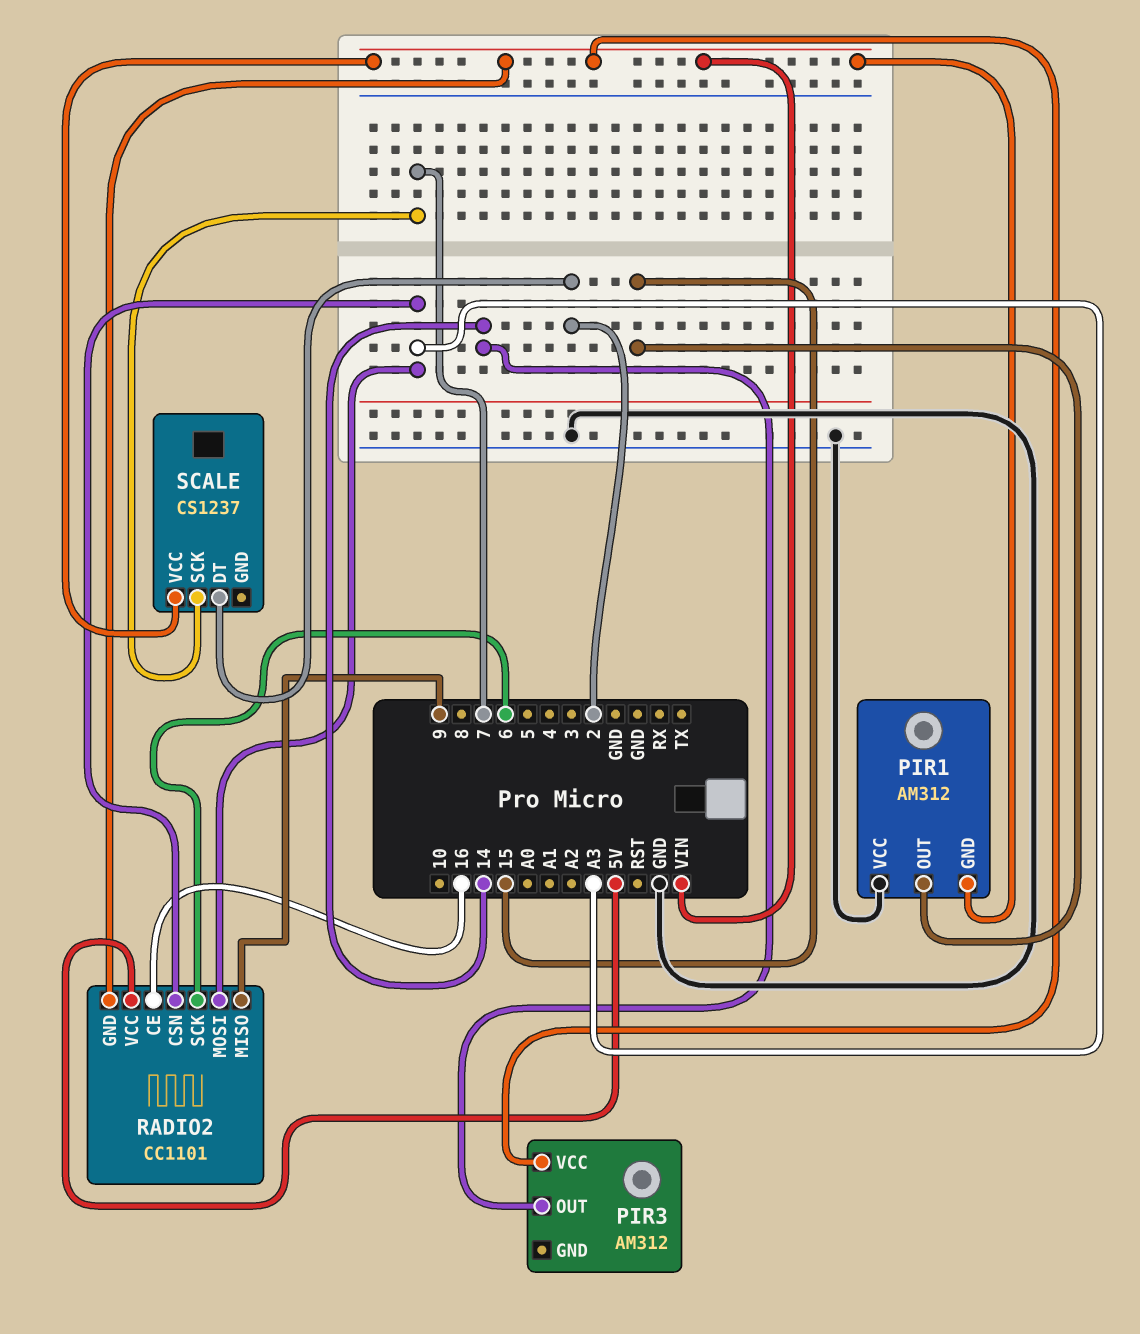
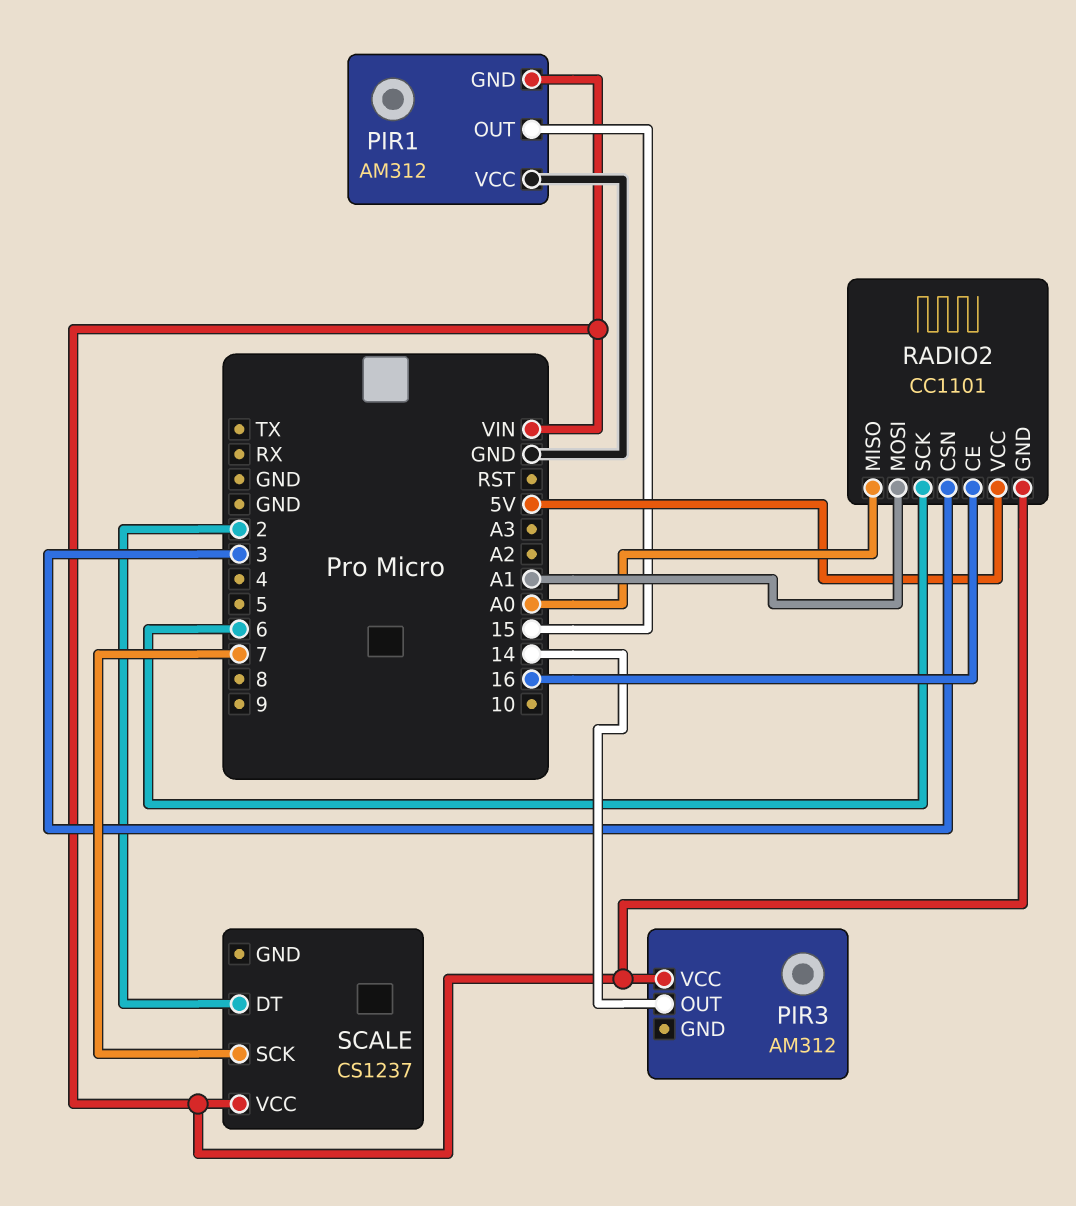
RADIO2 pin CSN: A3 -> 3
RADIO2 pin MISO: 9 -> A0
RADIO2 pin MOSI: A3 -> A1

